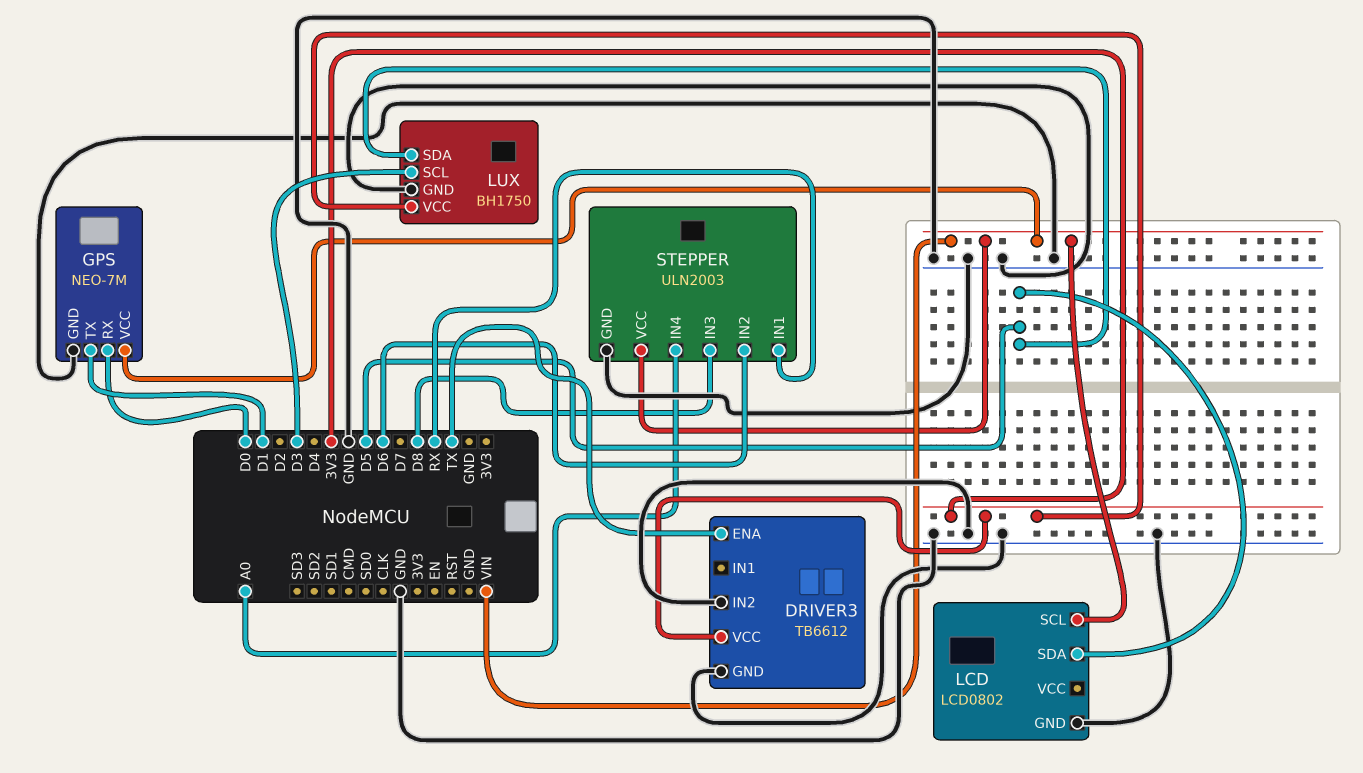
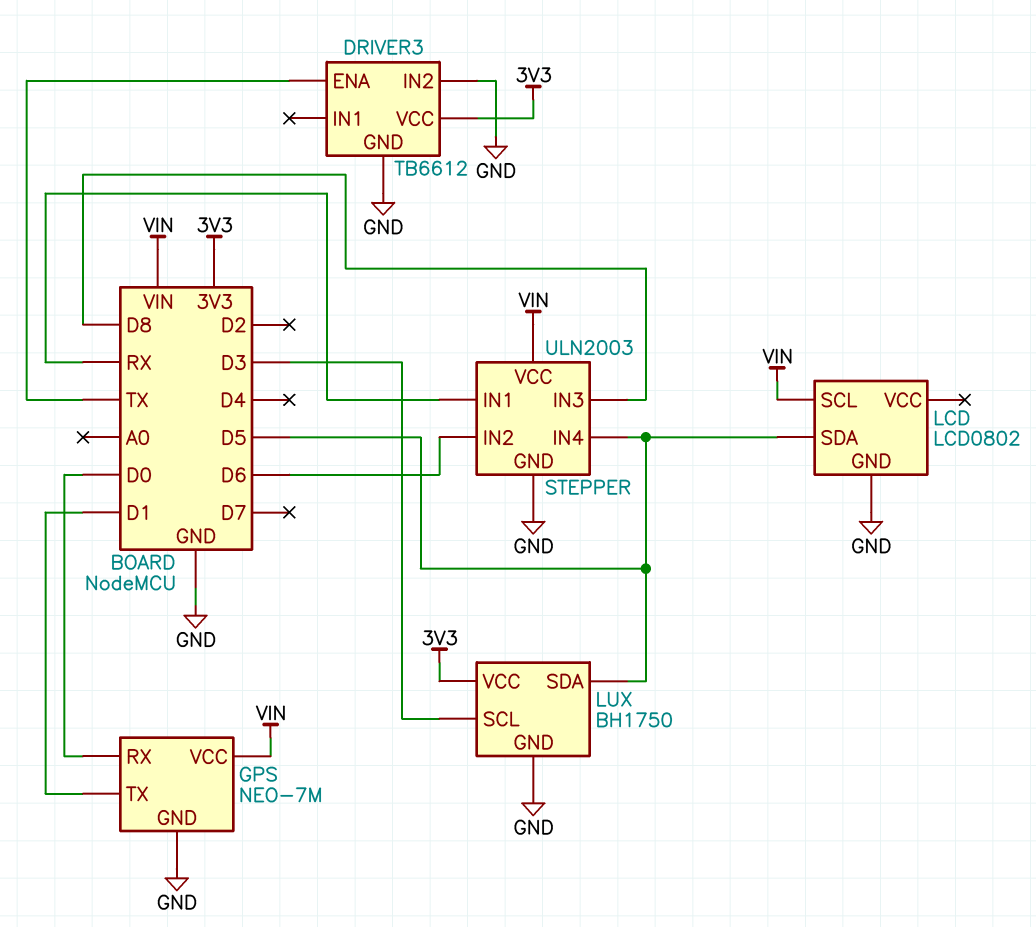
STEPPER pin IN4: A0 -> D5

